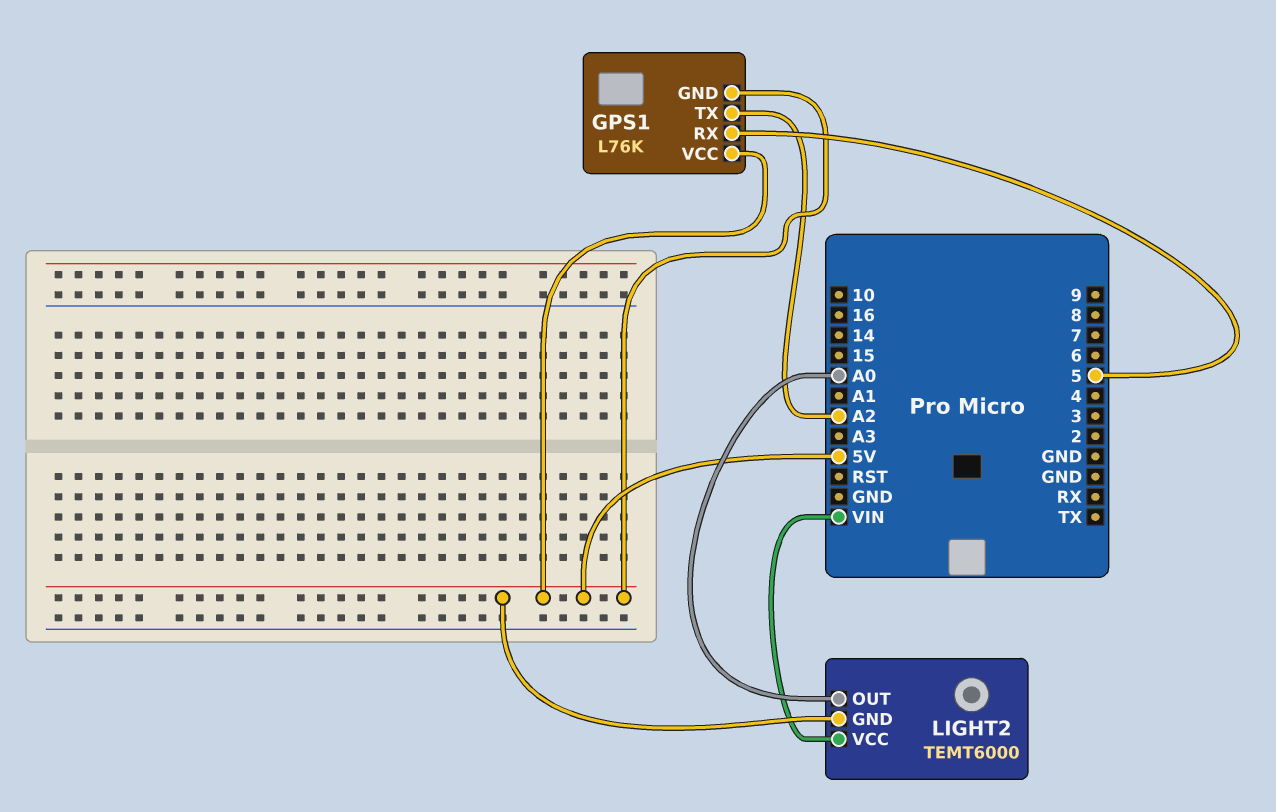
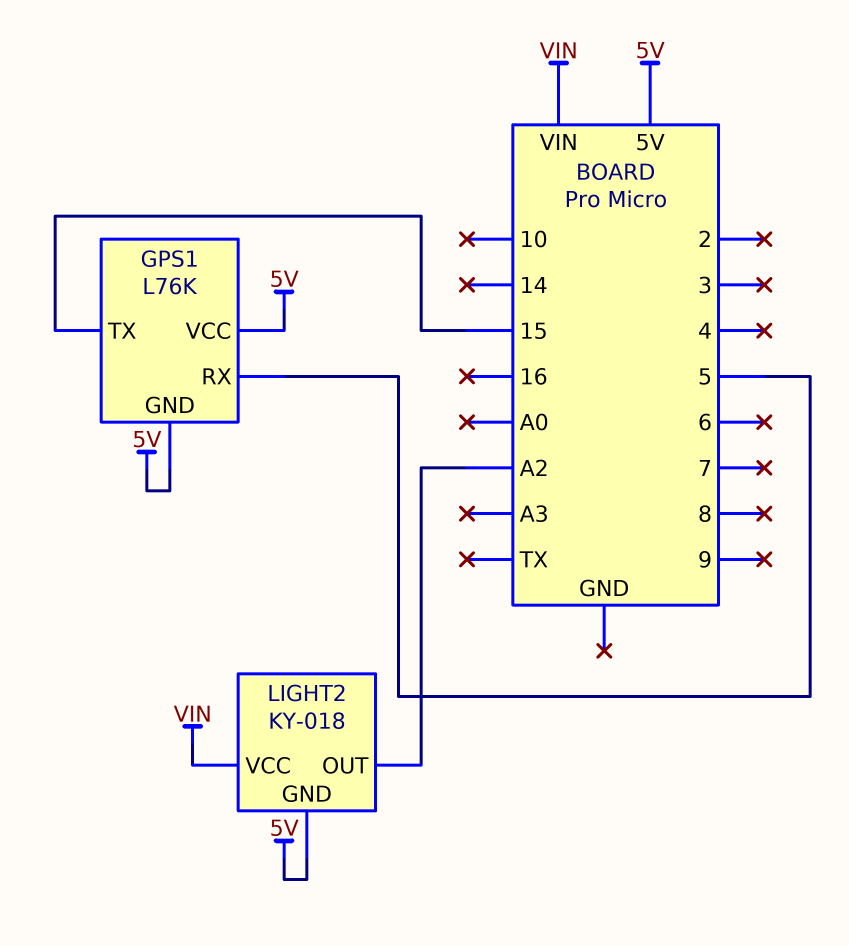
GPS1 pin TX: A2 -> 15
LIGHT2: TEMT6000 -> KY-018
LIGHT2 pin OUT: A0 -> A2

